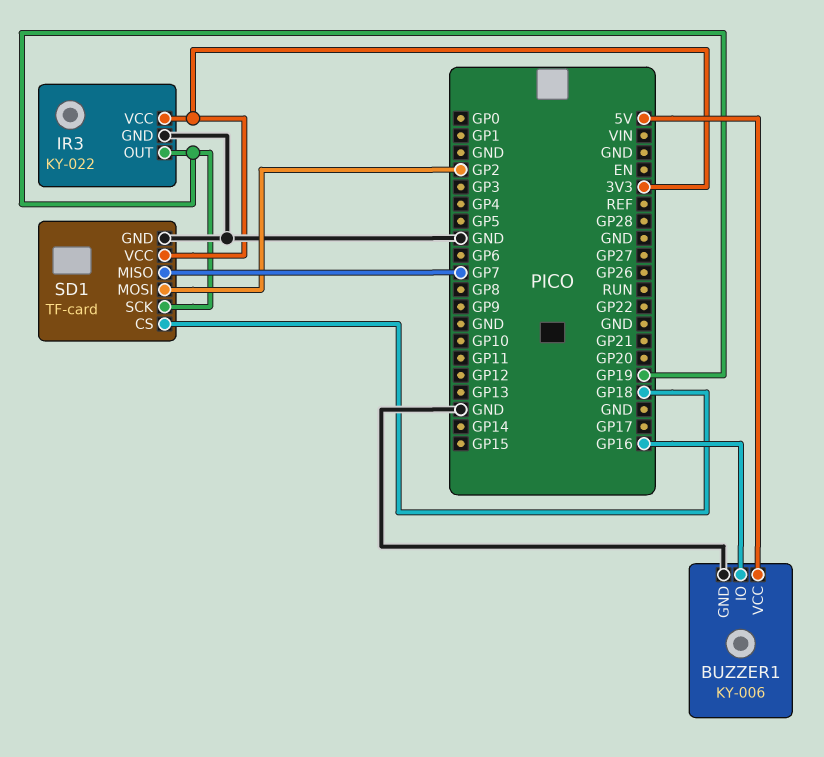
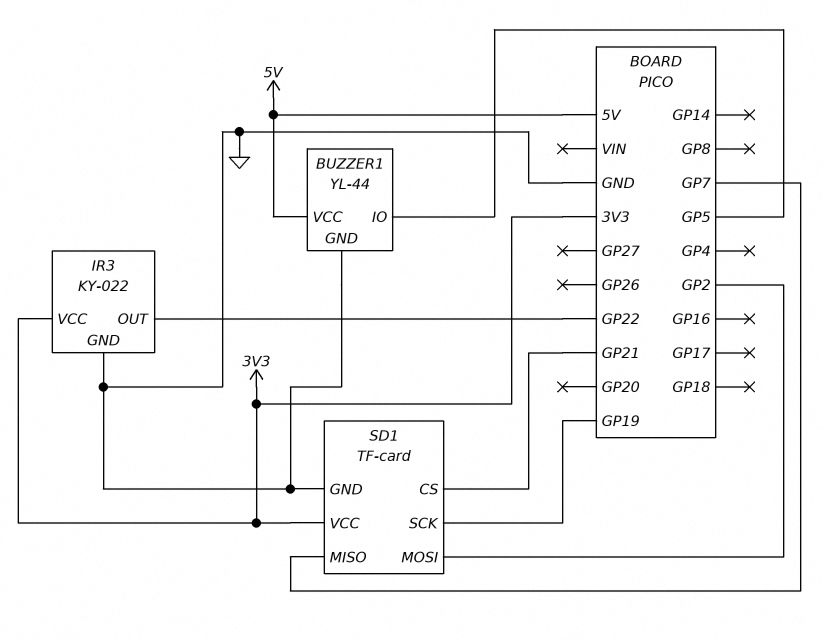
BUZZER1: KY-006 -> YL-44
BUZZER1 pin IO: GP16 -> GP5
IR3 pin OUT: GP19 -> GP22
SD1 pin CS: GP18 -> GP21

